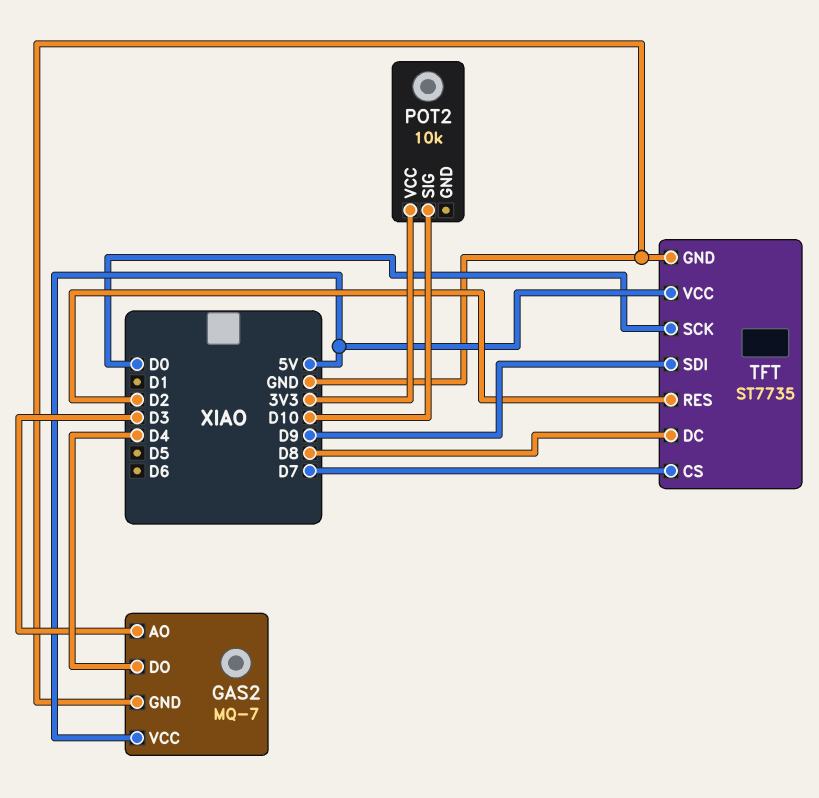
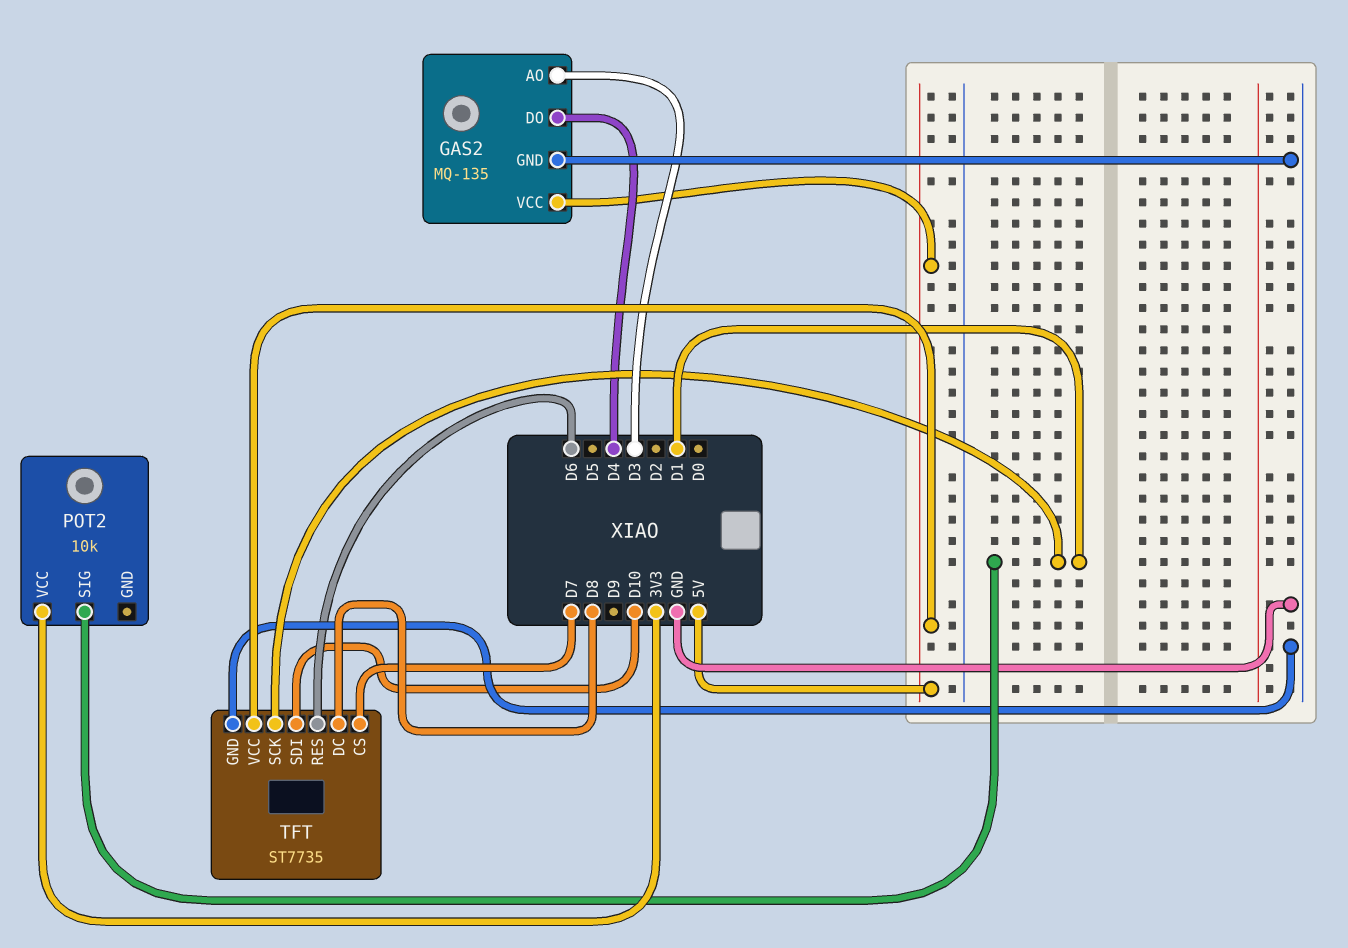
GAS2: MQ-7 -> MQ-135
POT2 pin SIG: D10 -> D1
TFT pin RES: D2 -> D6
TFT pin SCK: D0 -> D1
TFT pin SDI: D9 -> D10

